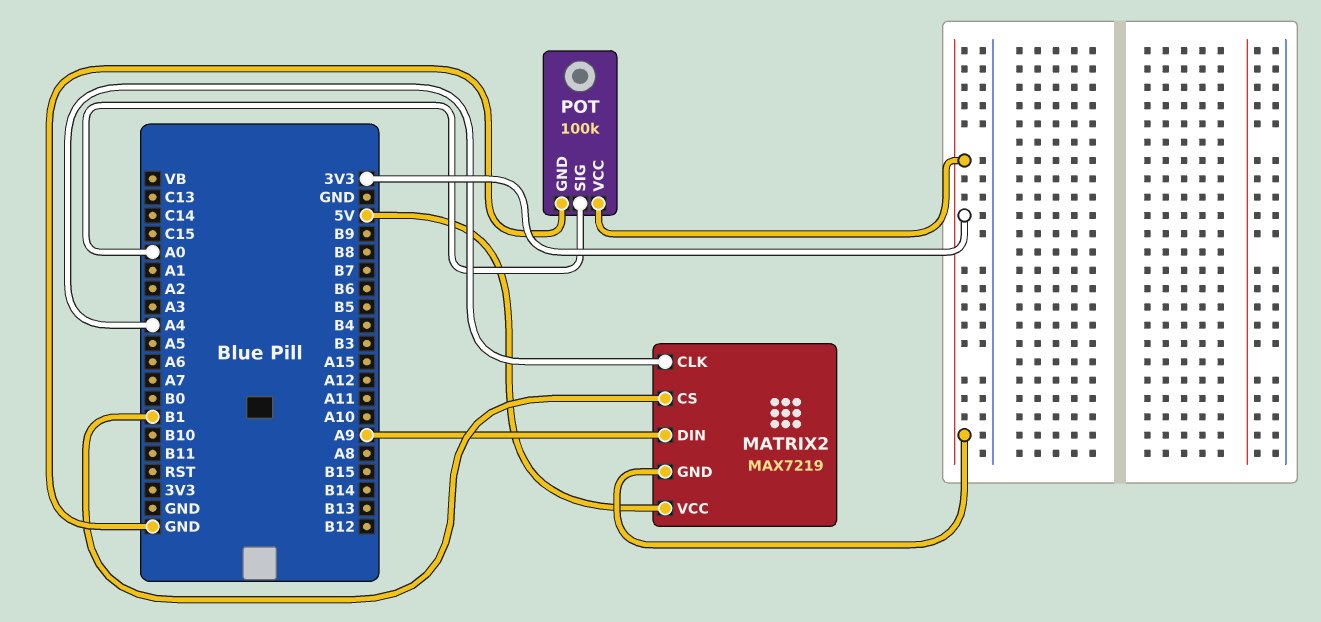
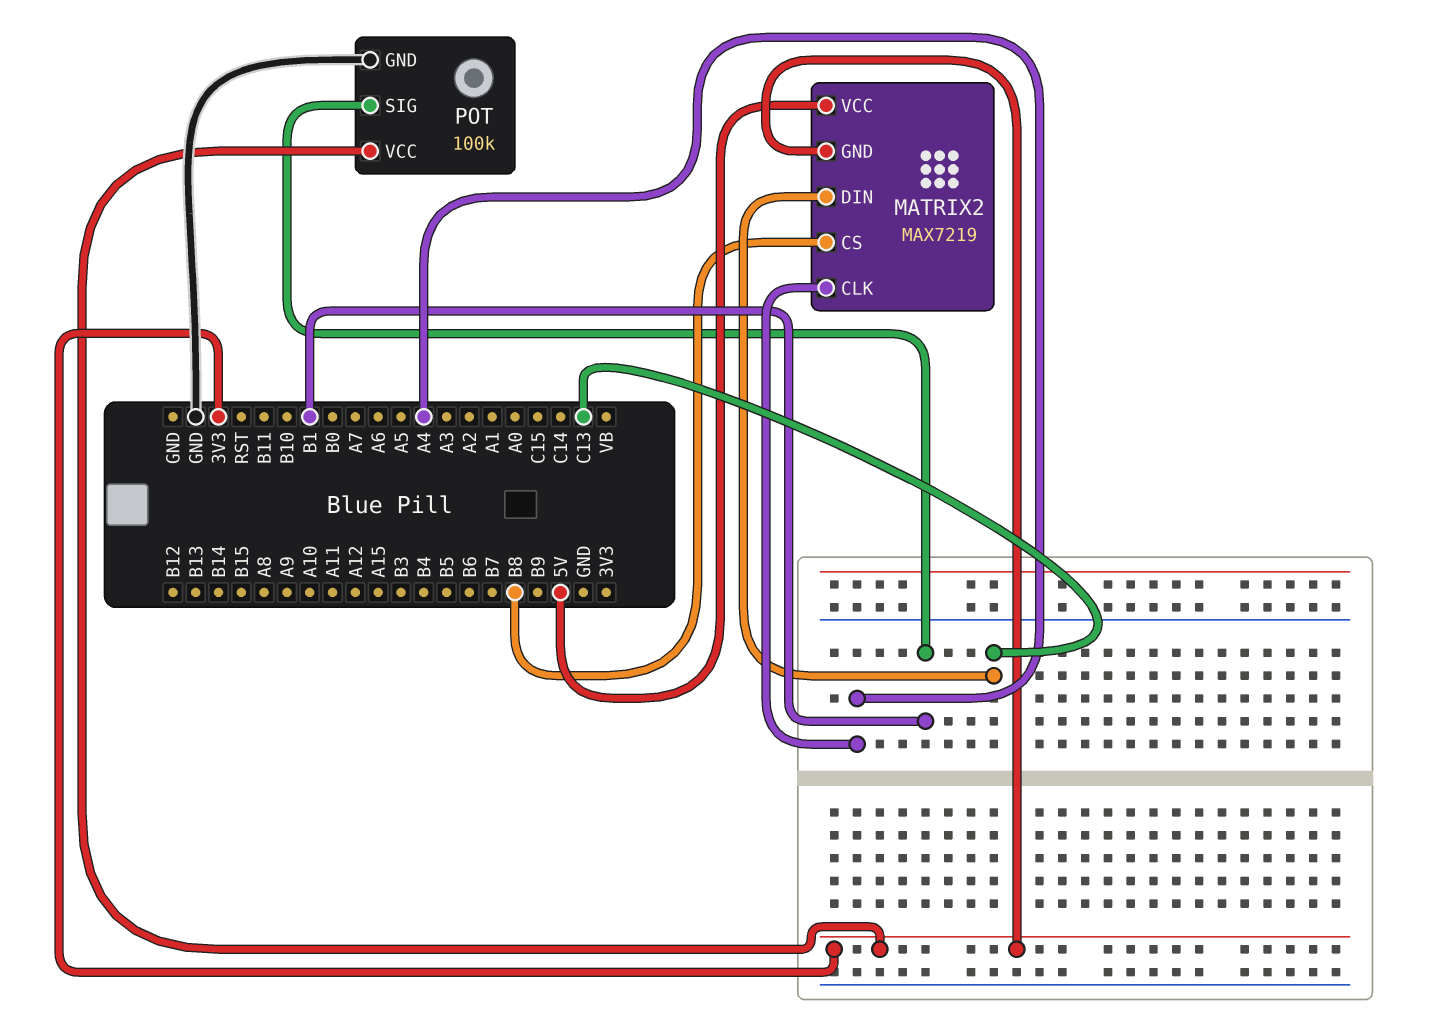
MATRIX2 pin CS: B1 -> B8
MATRIX2 pin DIN: A9 -> C13
POT pin SIG: A0 -> B1

